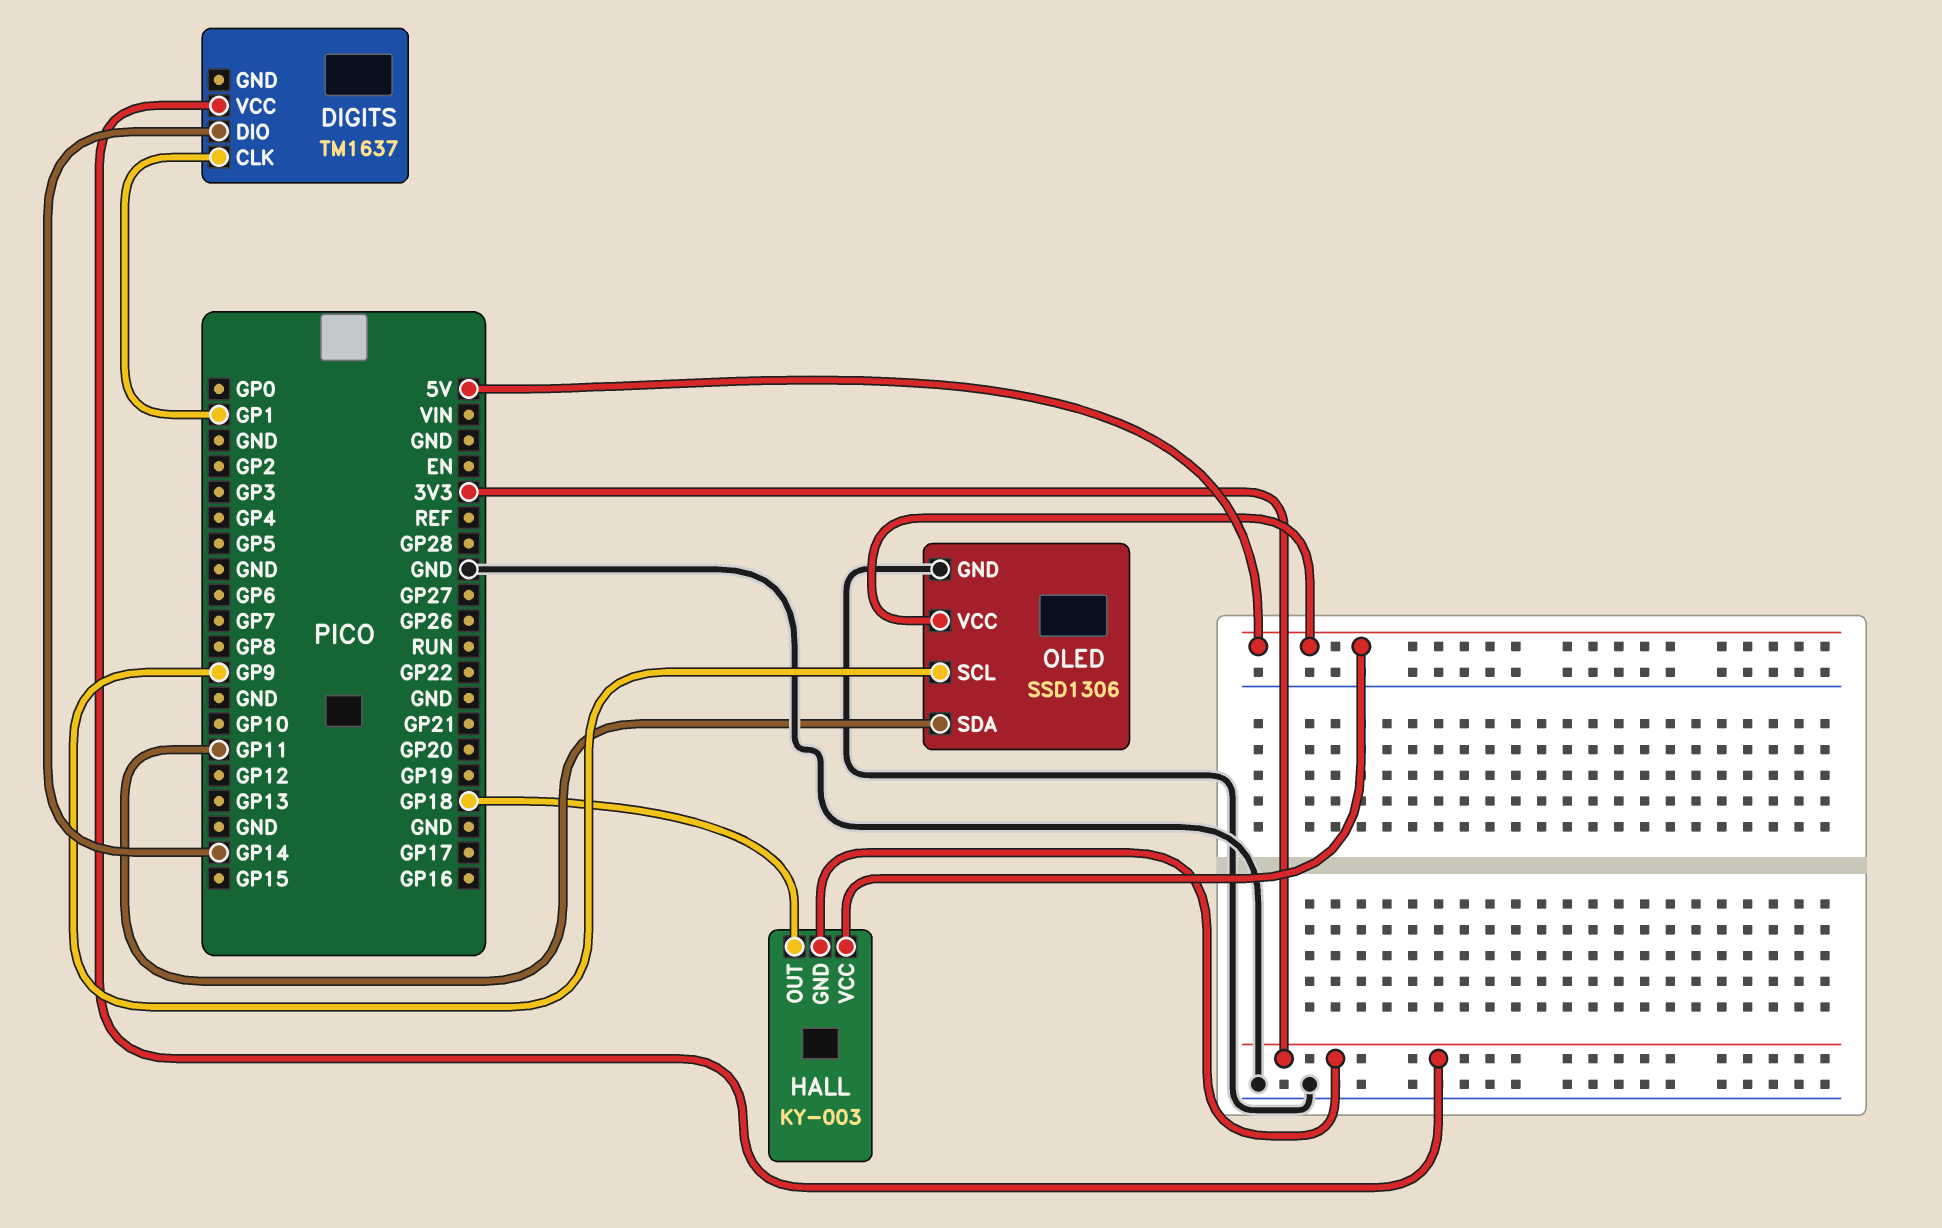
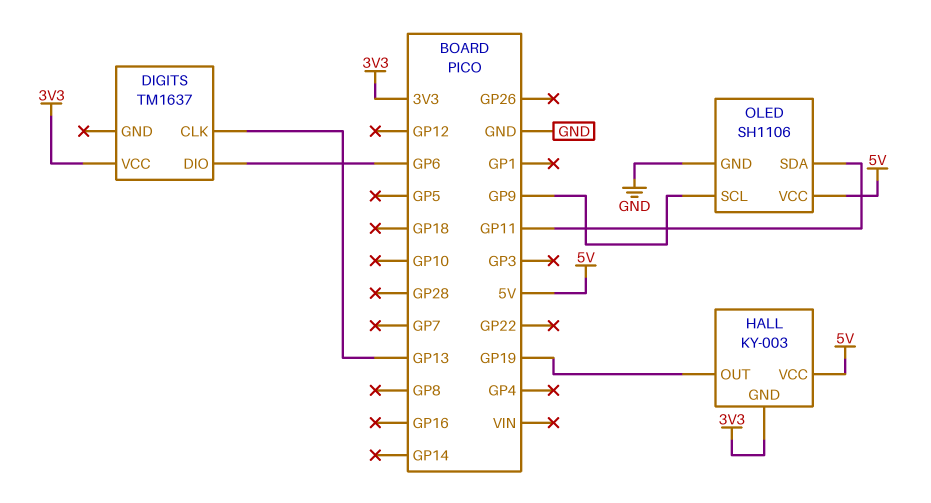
DIGITS pin CLK: GP1 -> GP13
DIGITS pin DIO: GP14 -> GP6
HALL pin OUT: GP18 -> GP19
OLED: SSD1306 -> SH1106

